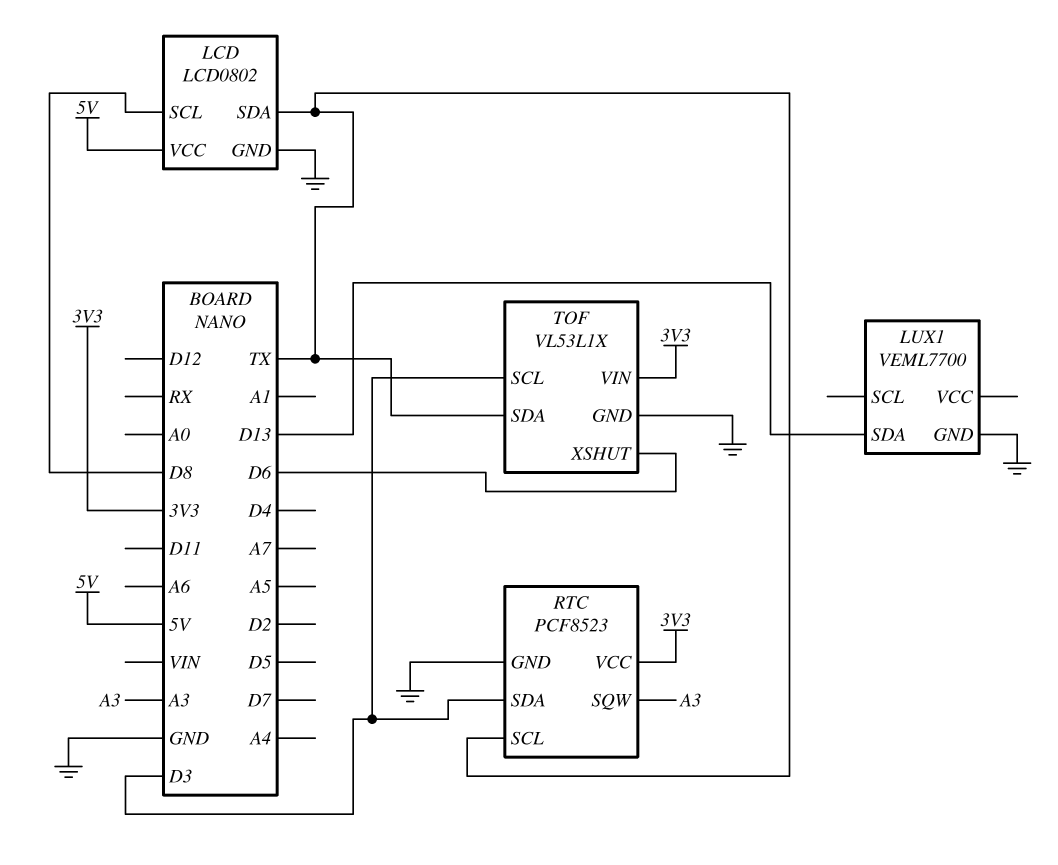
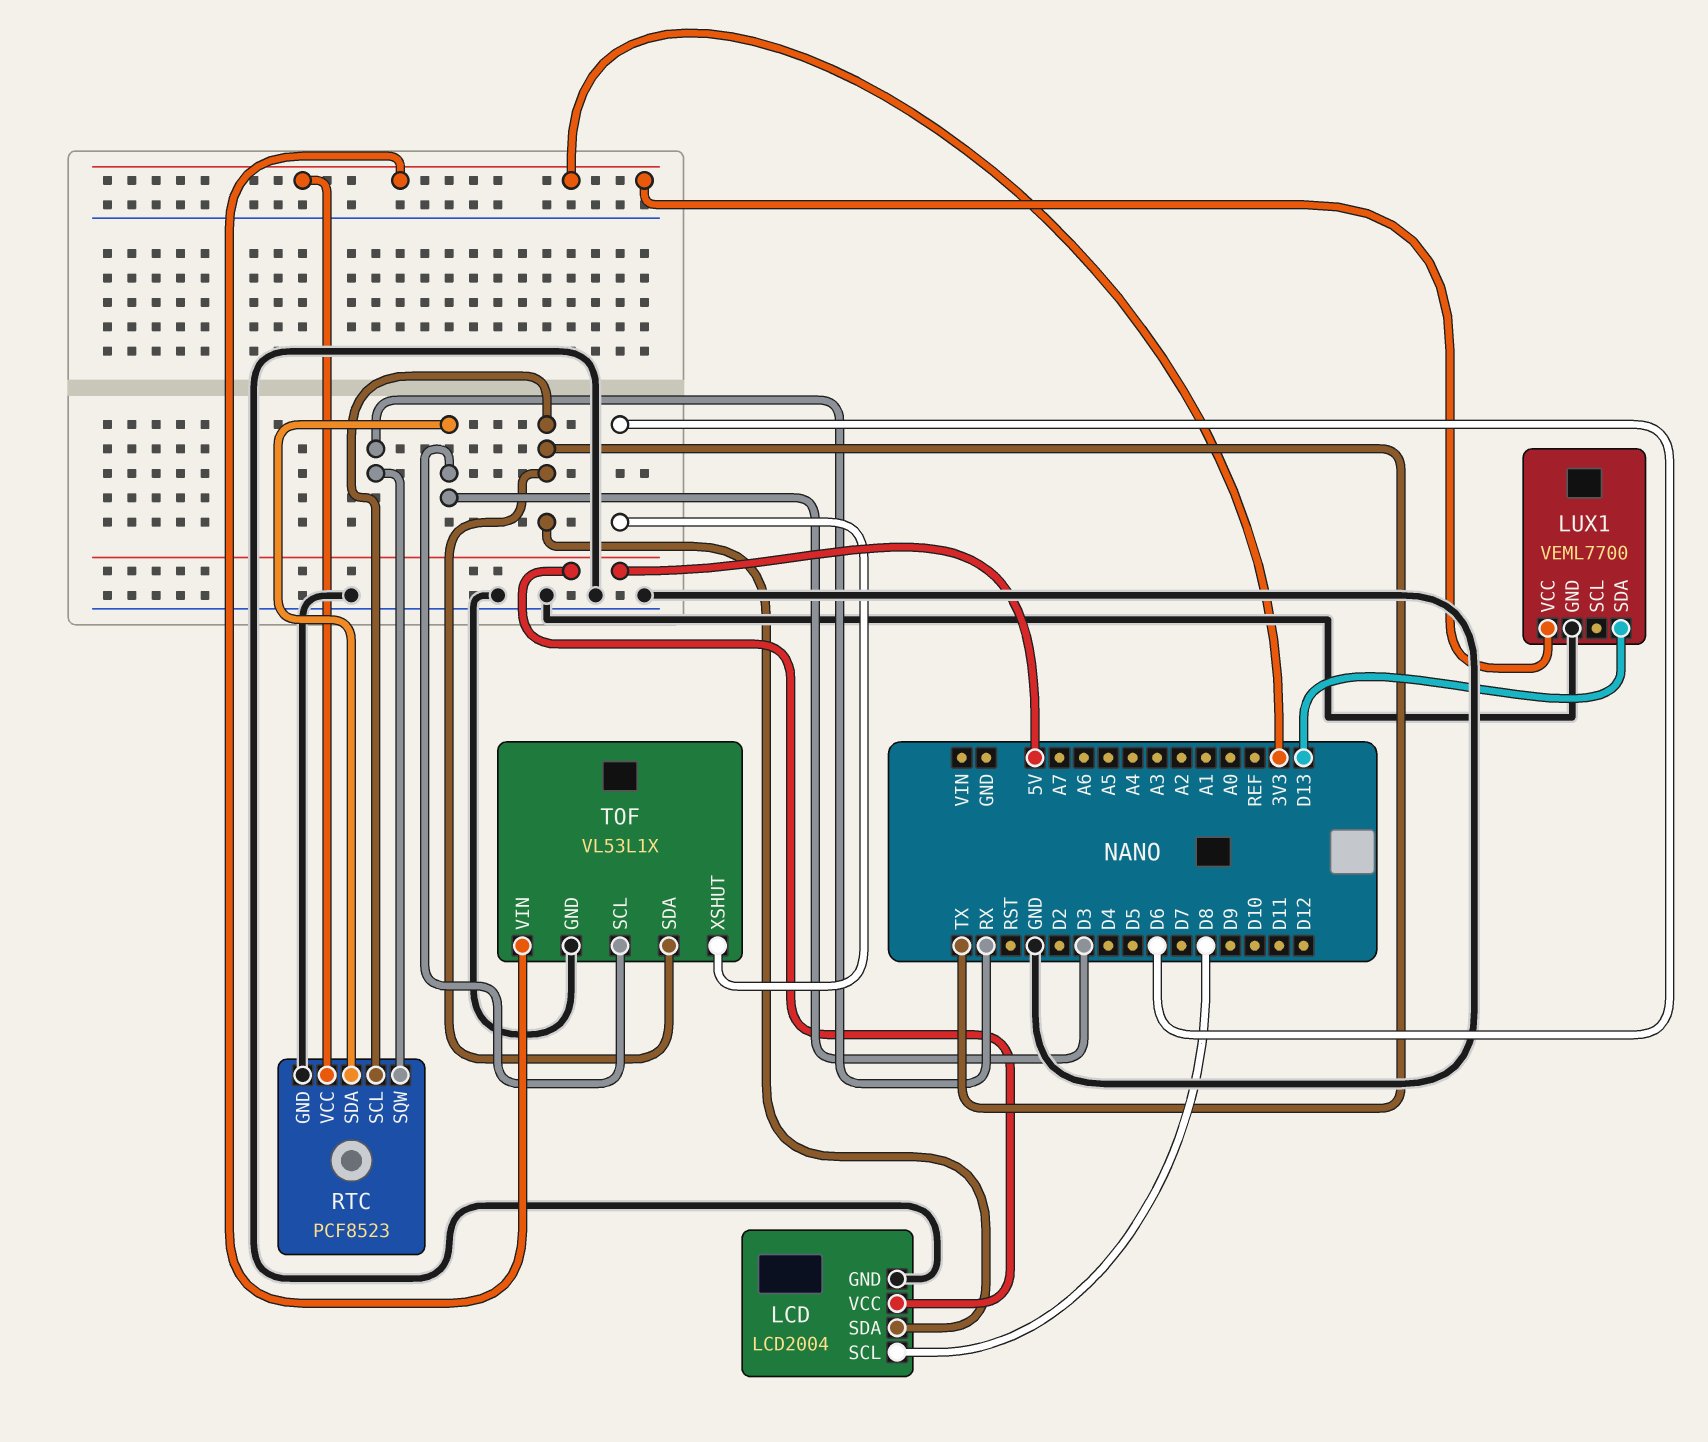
LCD: LCD0802 -> LCD2004
LUX1 pin VCC: none -> 3V3
RTC pin SQW: A3 -> RX

